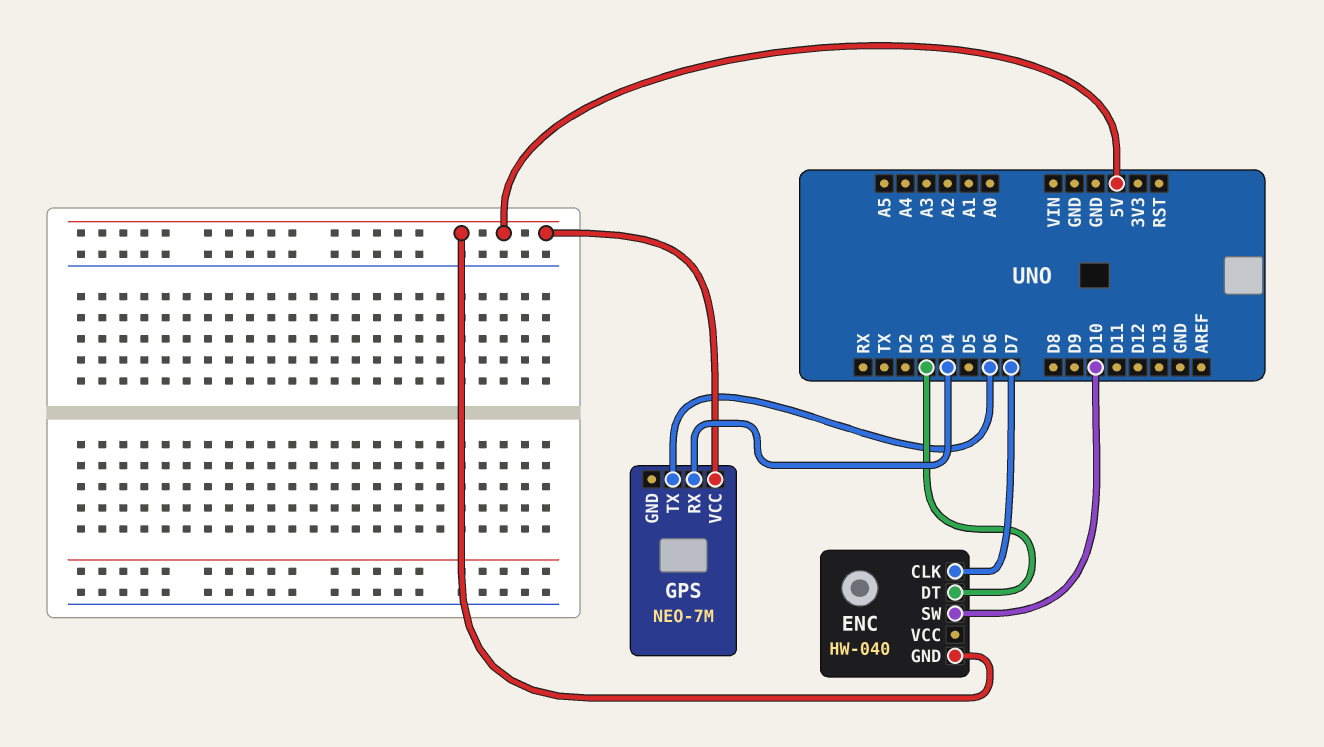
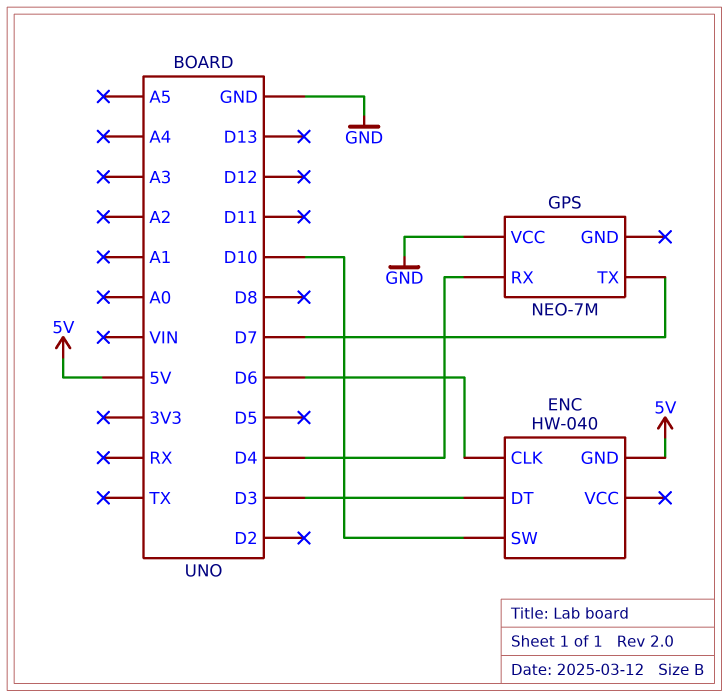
ENC pin CLK: D7 -> D6
GPS pin TX: D6 -> D7
GPS pin VCC: 5V -> GND

